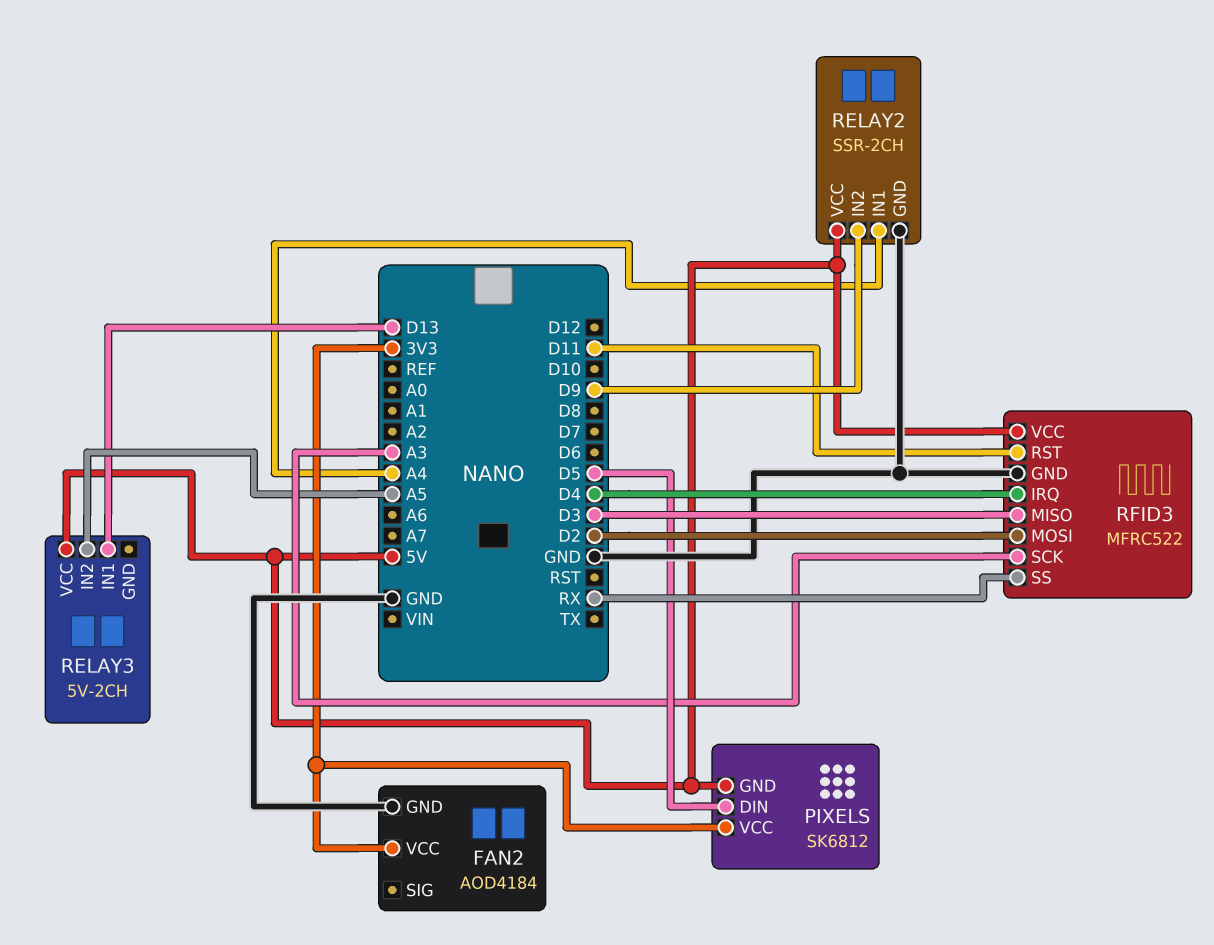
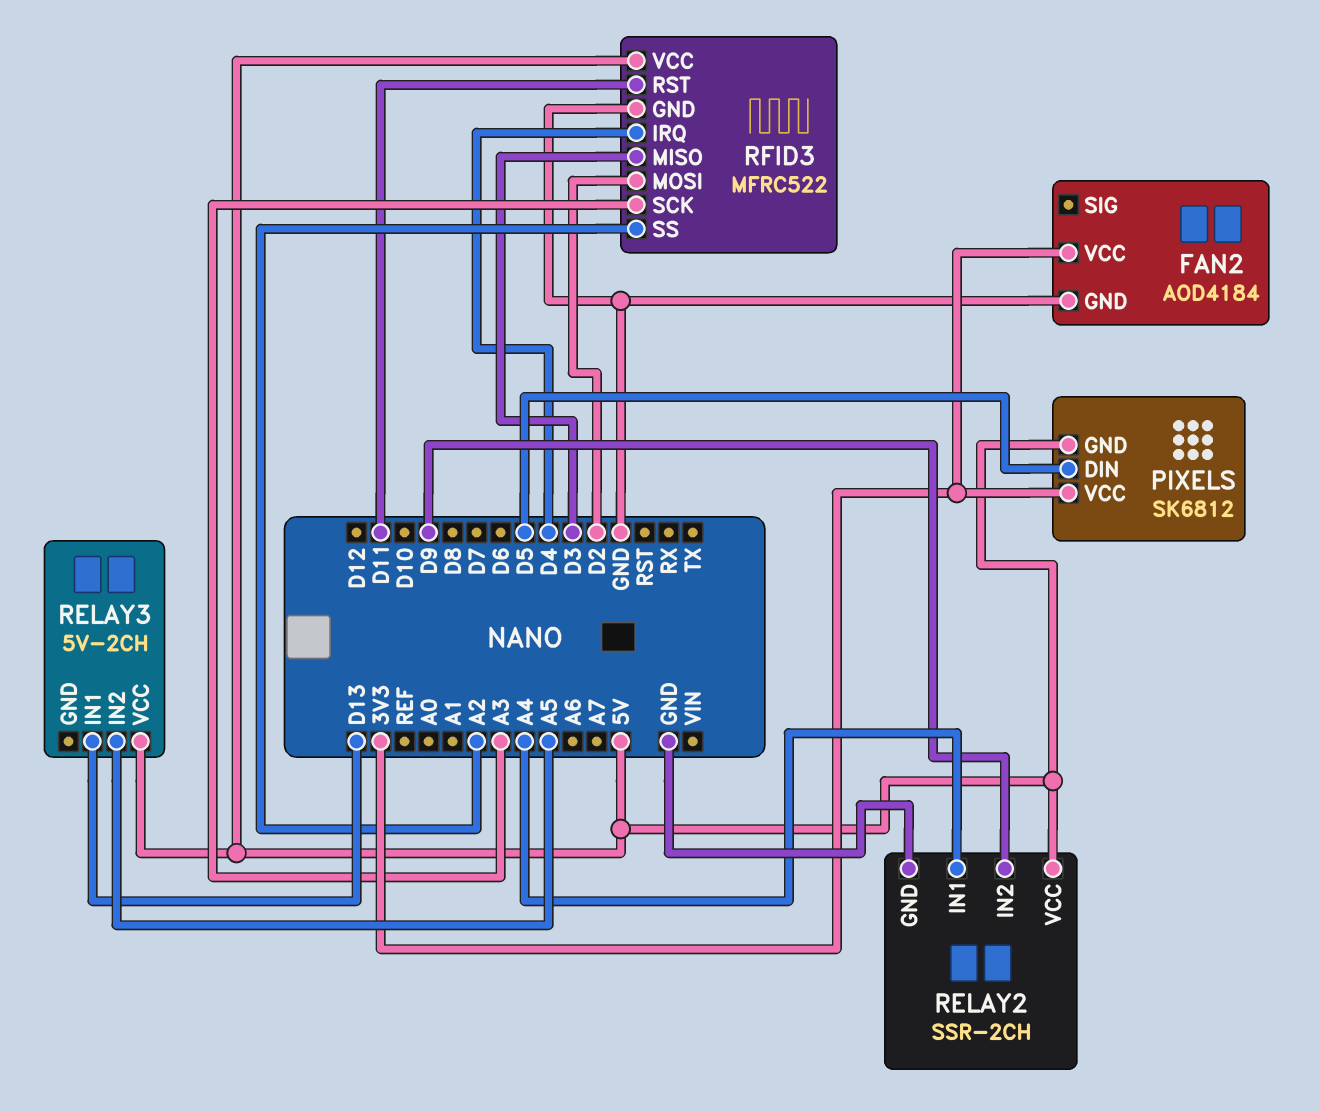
RFID3 pin SS: RX -> A2

